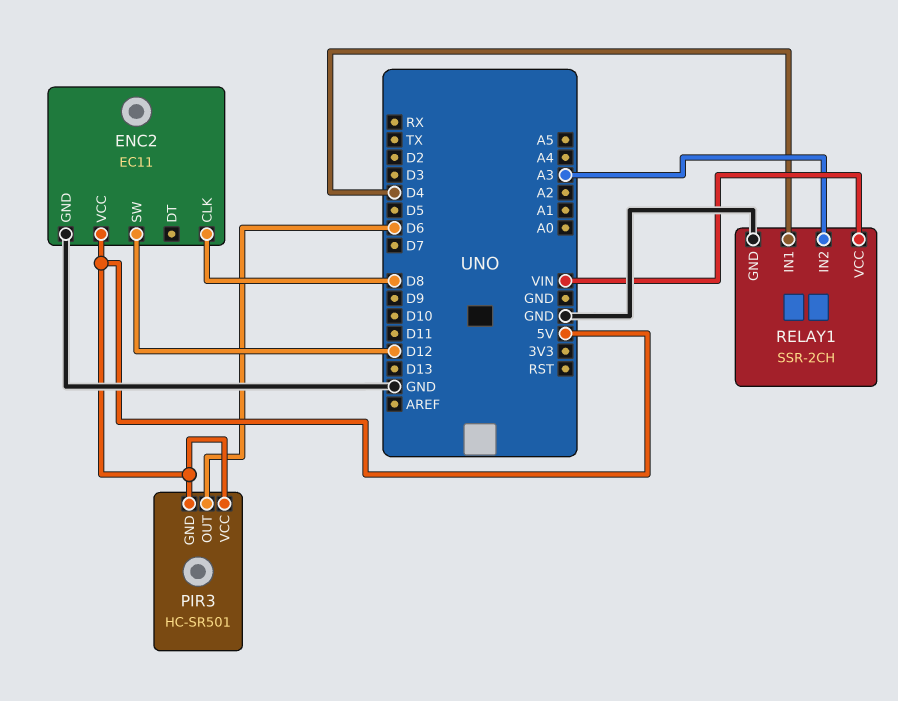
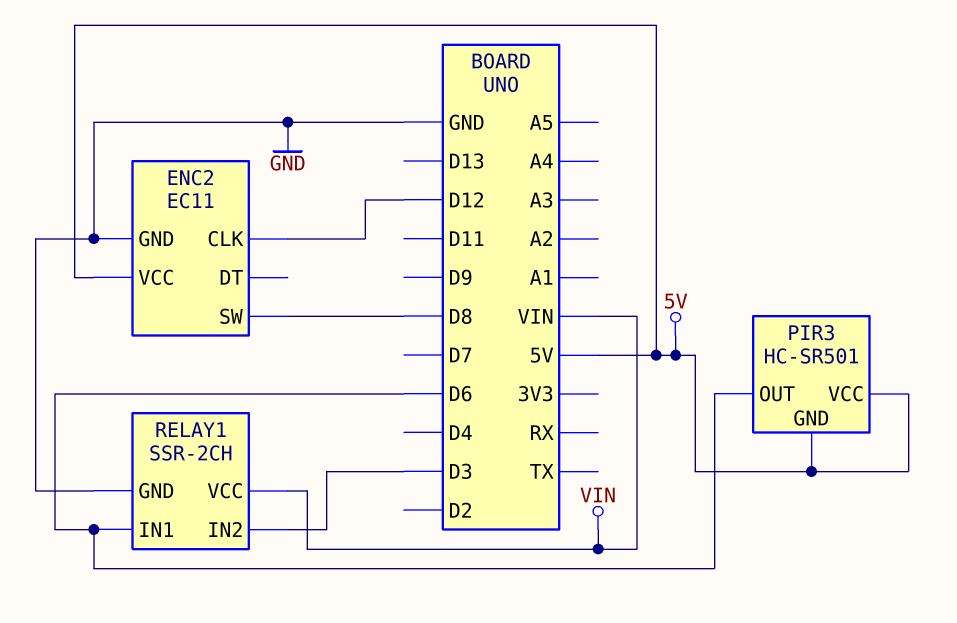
ENC2 pin CLK: D8 -> D12
ENC2 pin SW: D12 -> D8
RELAY1 pin IN1: D4 -> D6
RELAY1 pin IN2: A3 -> D3

